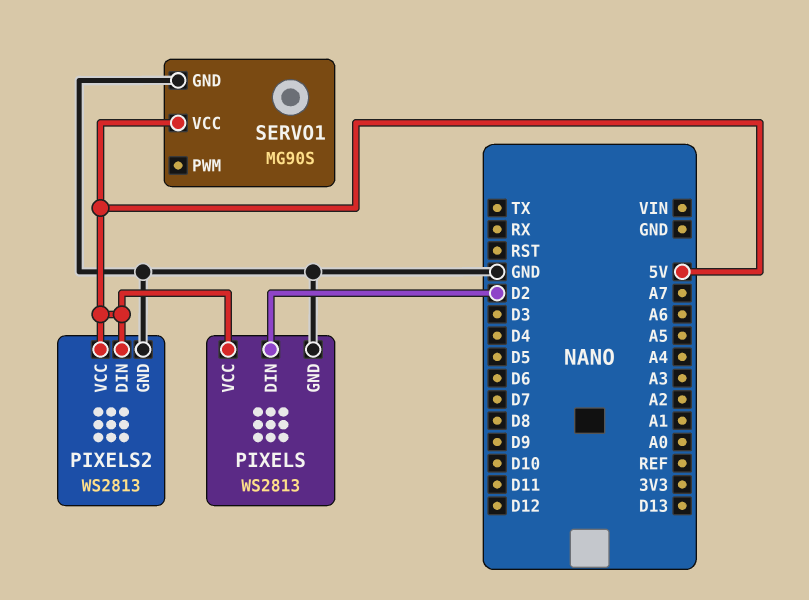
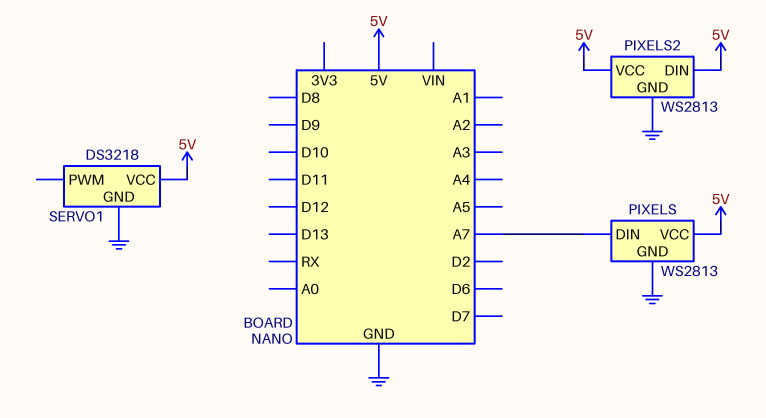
PIXELS pin DIN: D2 -> A7
SERVO1: MG90S -> DS3218

